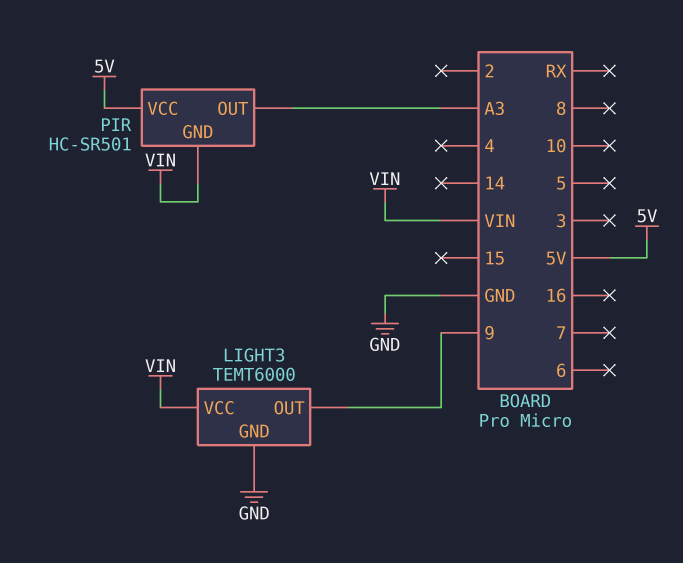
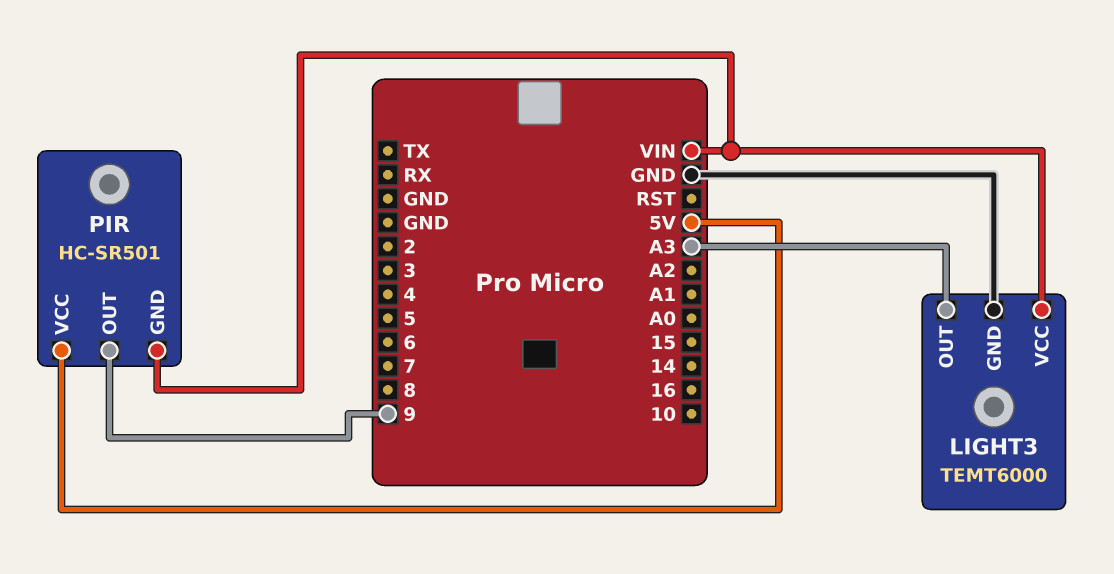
LIGHT3 pin OUT: 9 -> A3
PIR pin OUT: A3 -> 9

